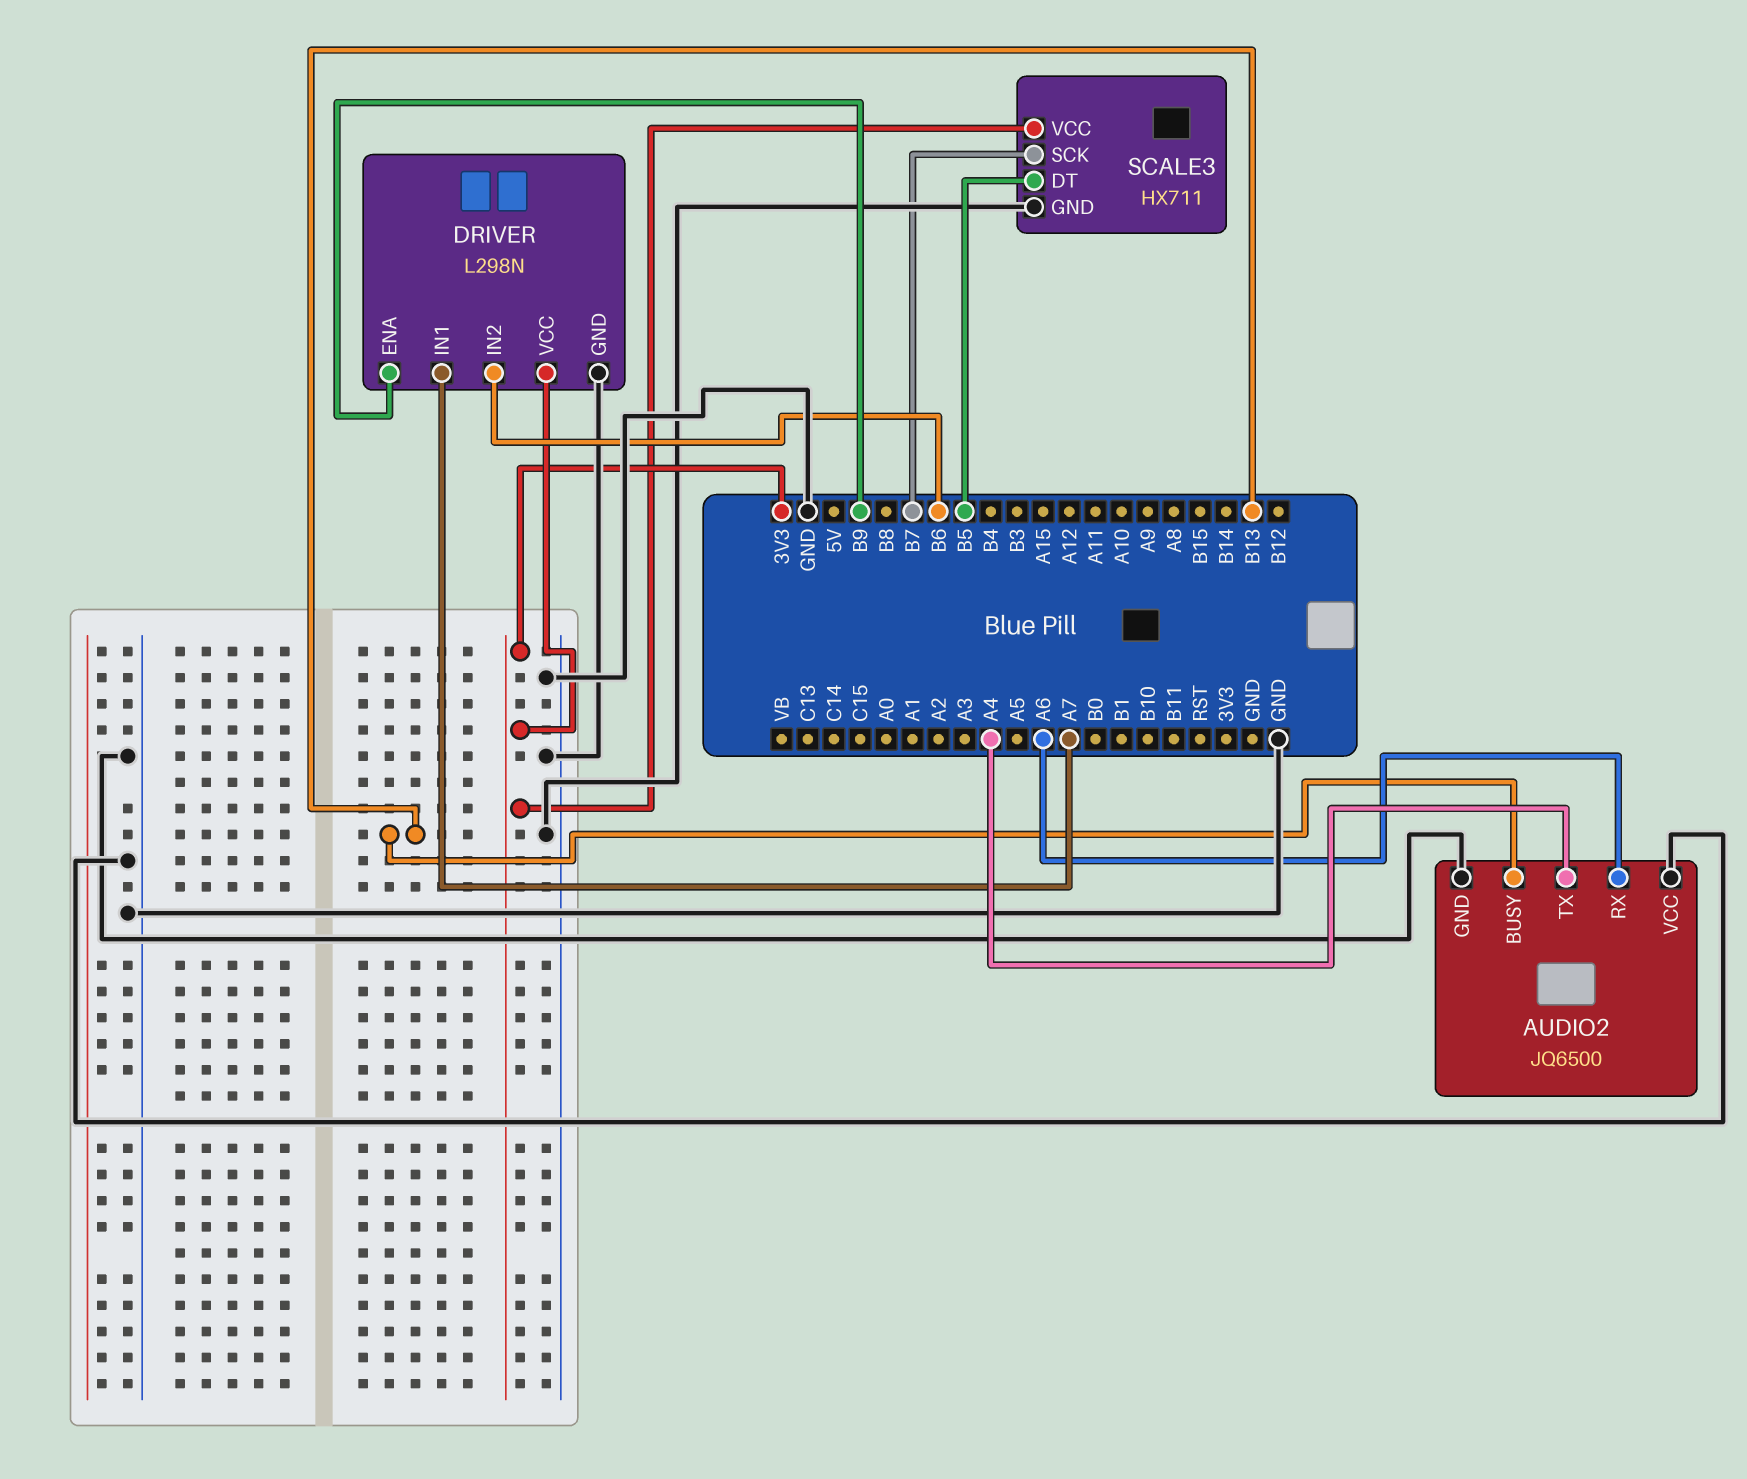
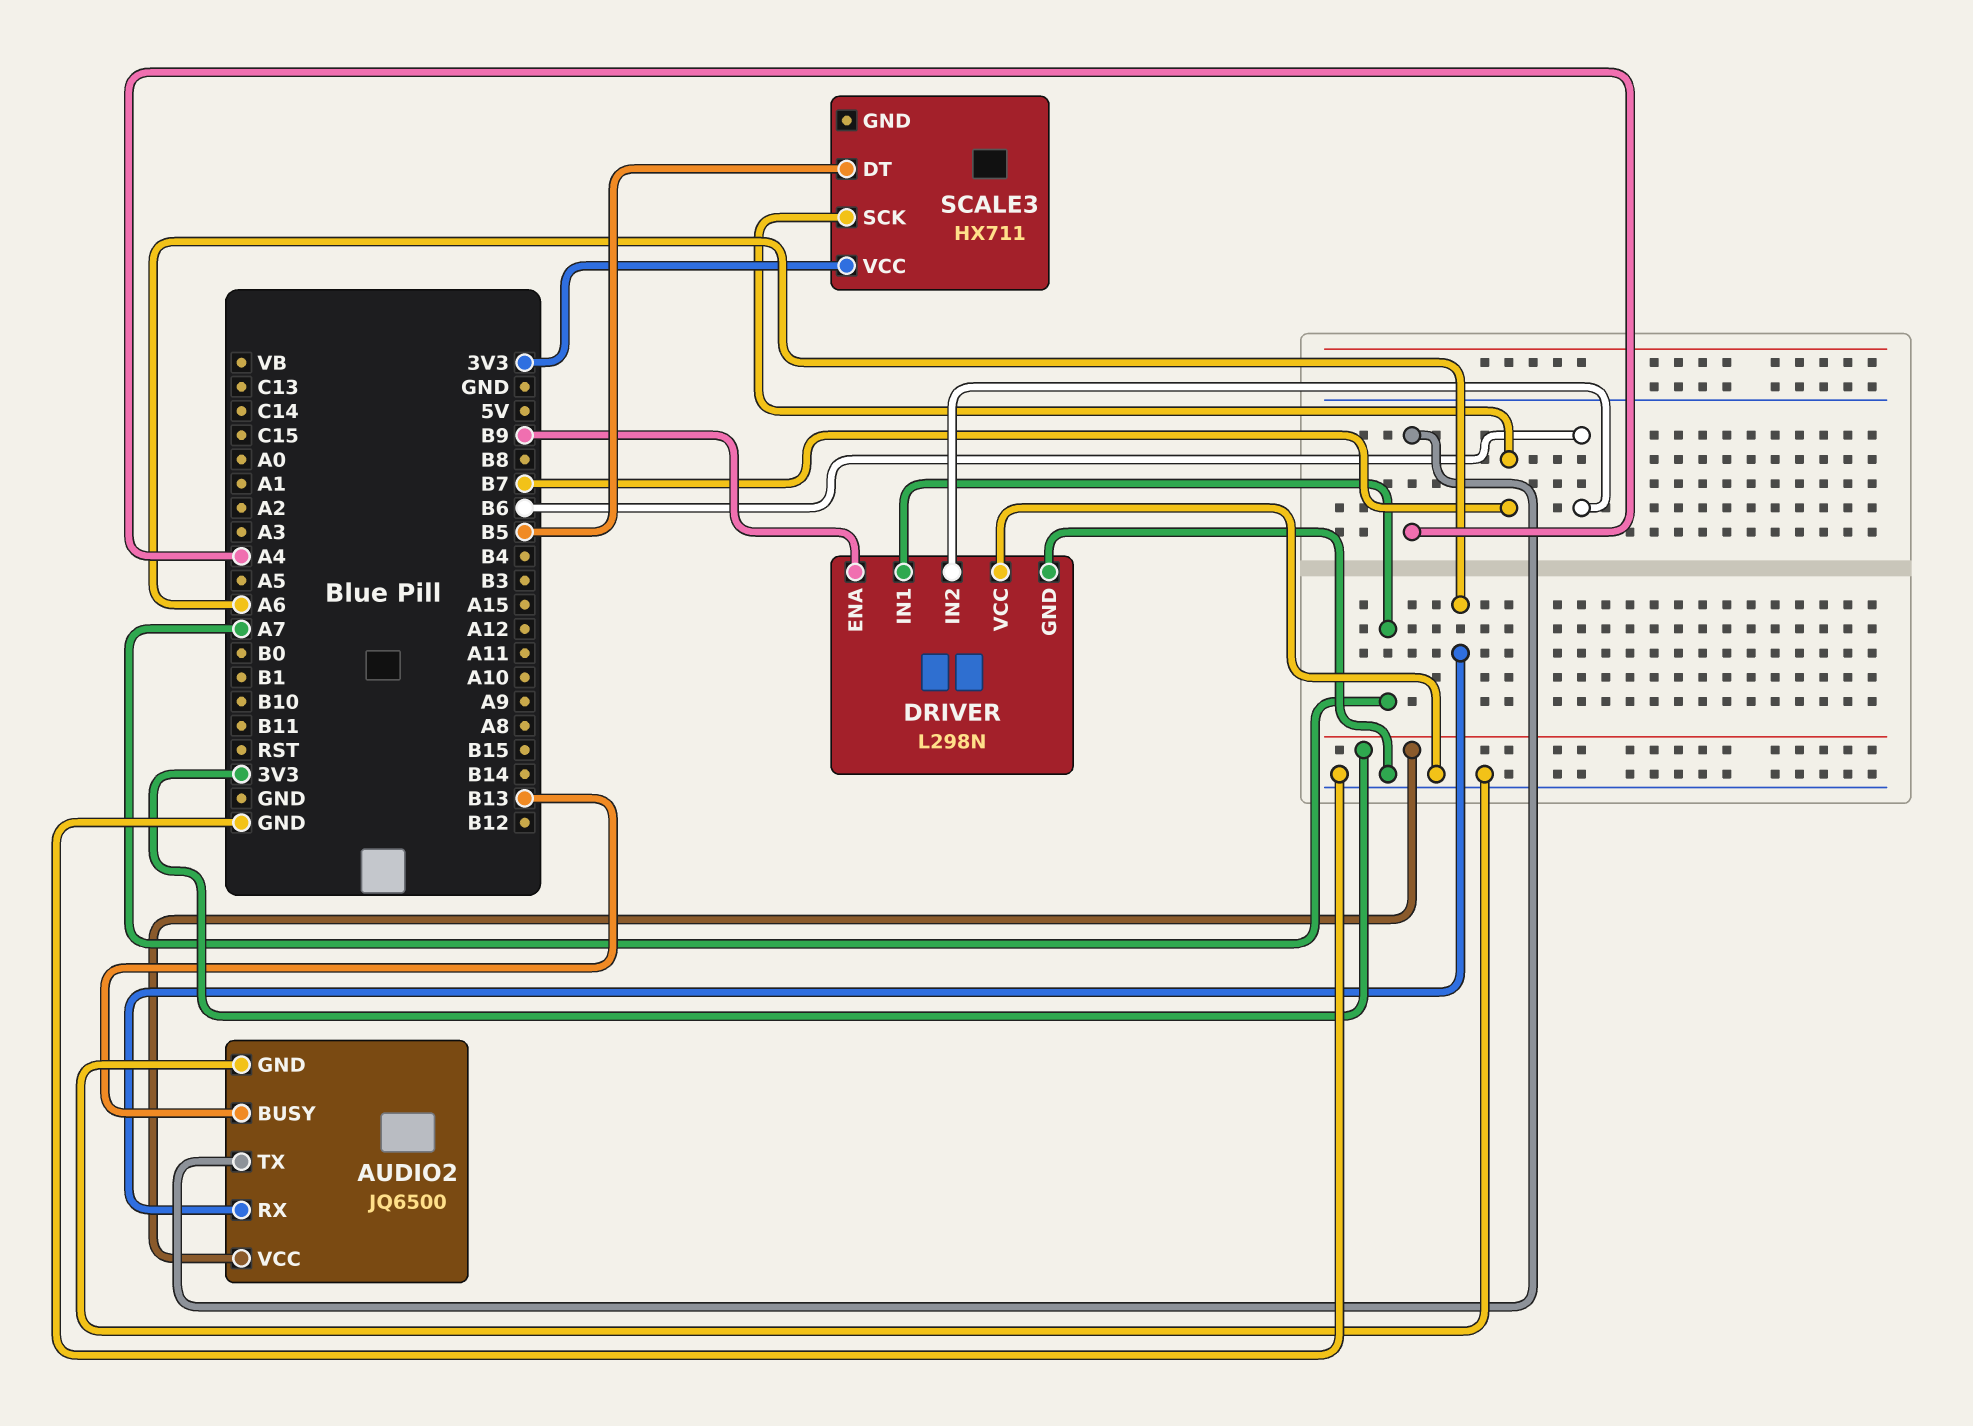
AUDIO2 pin VCC: GND -> 3V3
DRIVER pin VCC: 3V3 -> GND
SCALE3 pin GND: GND -> none

